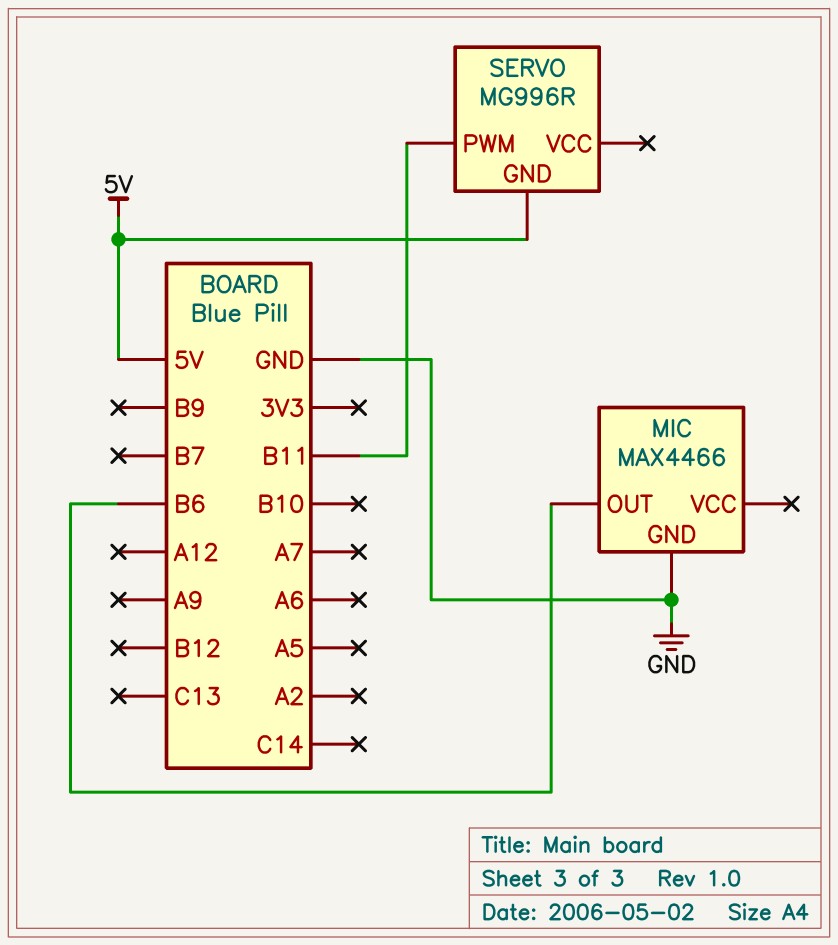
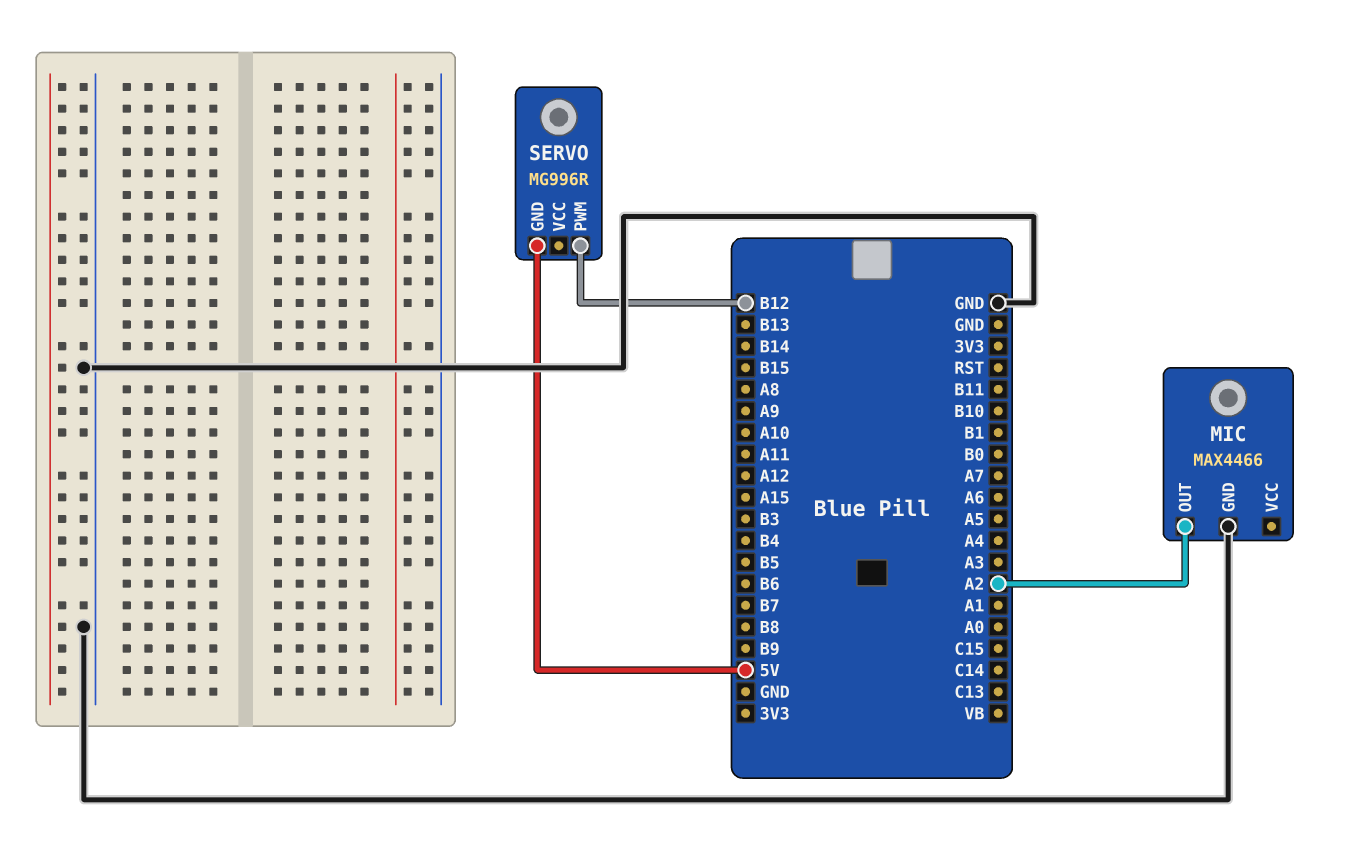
MIC pin OUT: B6 -> A2
SERVO pin PWM: B11 -> B12

